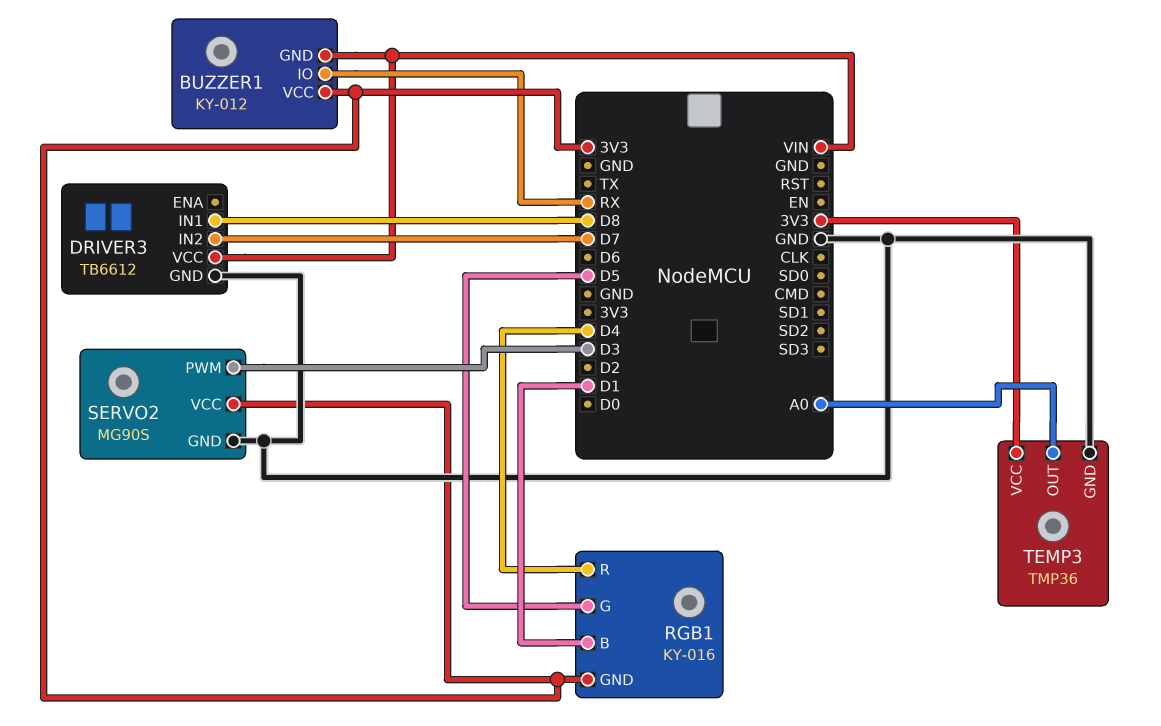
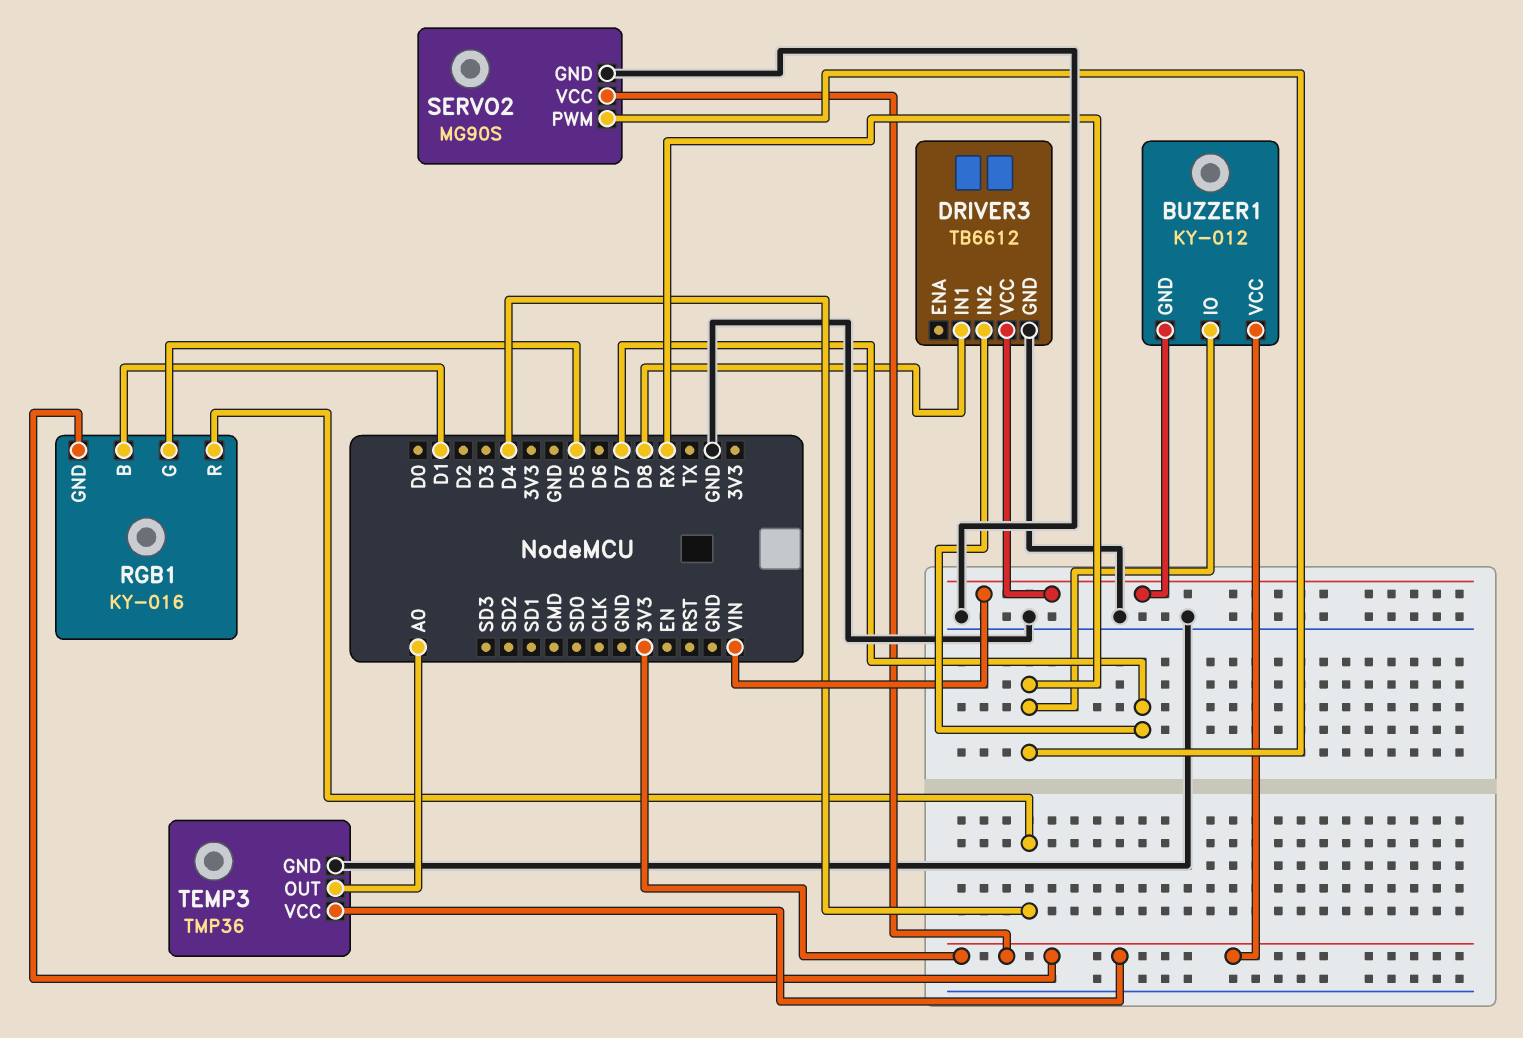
SERVO2 pin PWM: D3 -> RX

